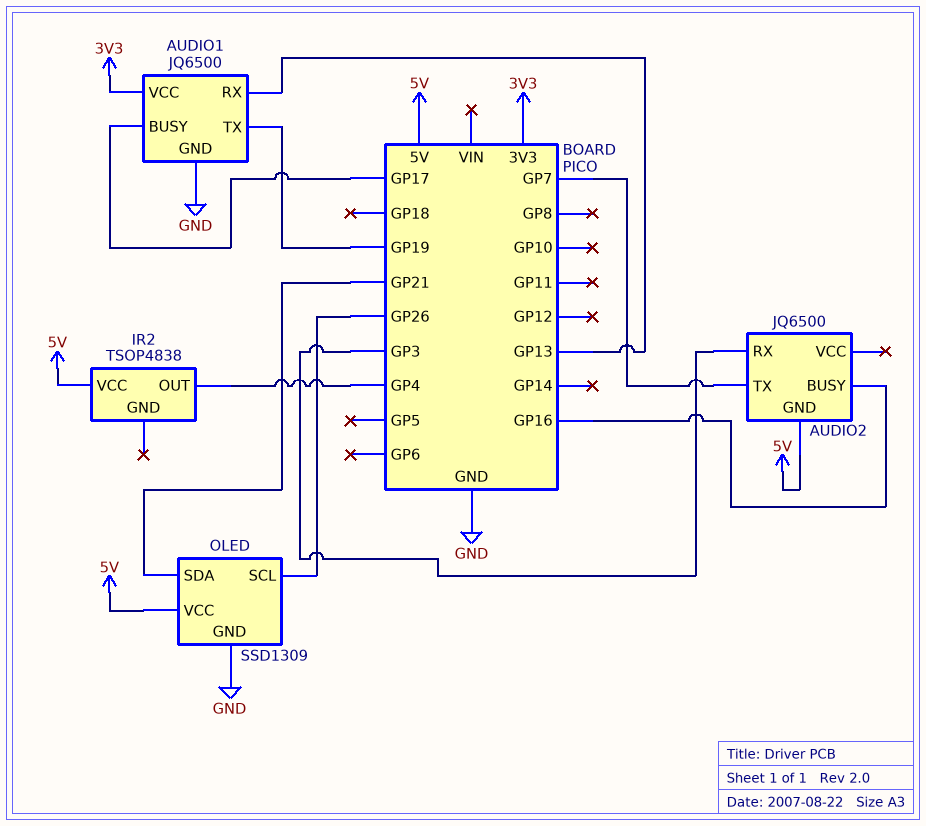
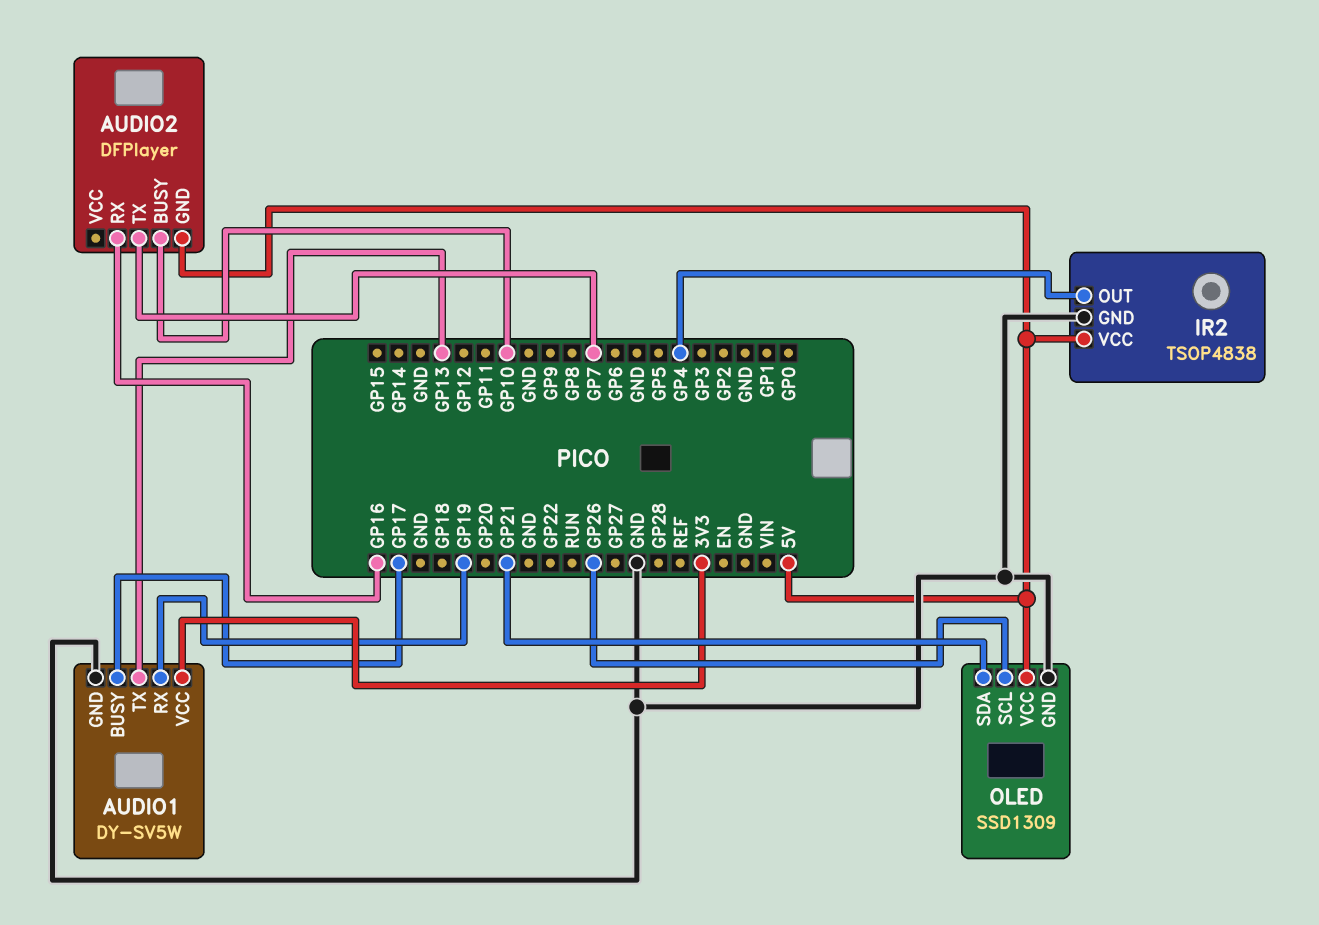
AUDIO1: JQ6500 -> DY-SV5W
AUDIO1 pin RX: GP13 -> GP19
AUDIO1 pin TX: GP19 -> GP13
AUDIO2: JQ6500 -> DFPlayer
AUDIO2 pin BUSY: GP16 -> GP10
AUDIO2 pin RX: GP3 -> GP16
IR2 pin GND: none -> GND

